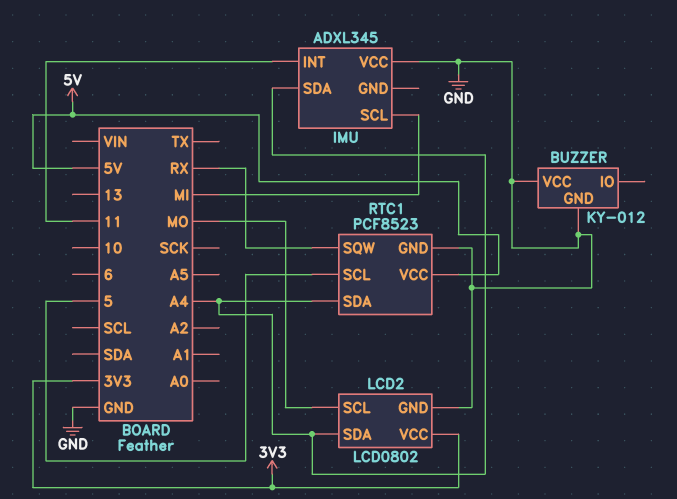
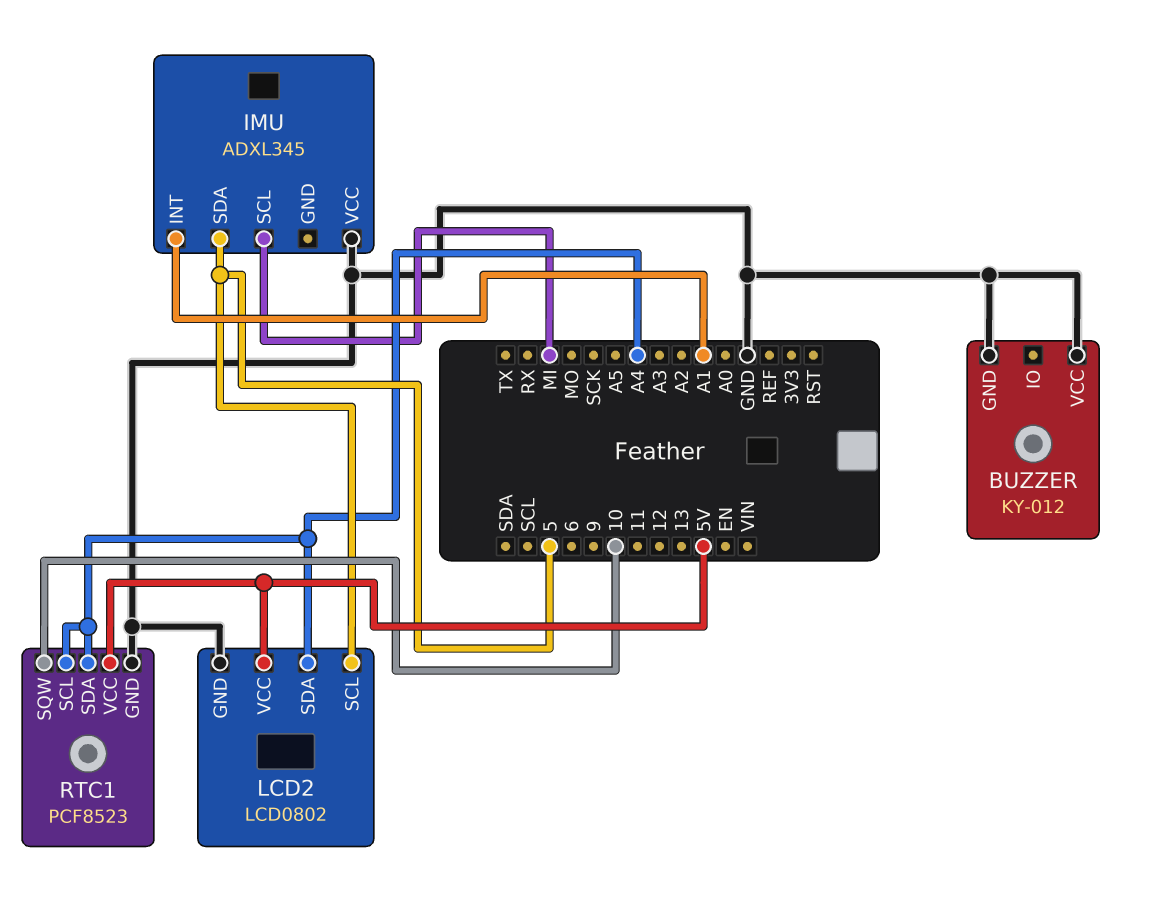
IMU pin INT: 11 -> A1
IMU pin SDA: A4 -> 5
LCD2 pin SCL: MO -> 5
LCD2 pin VCC: 3V3 -> 5V
RTC1 pin SCL: 5 -> A4
RTC1 pin SQW: RX -> 10

